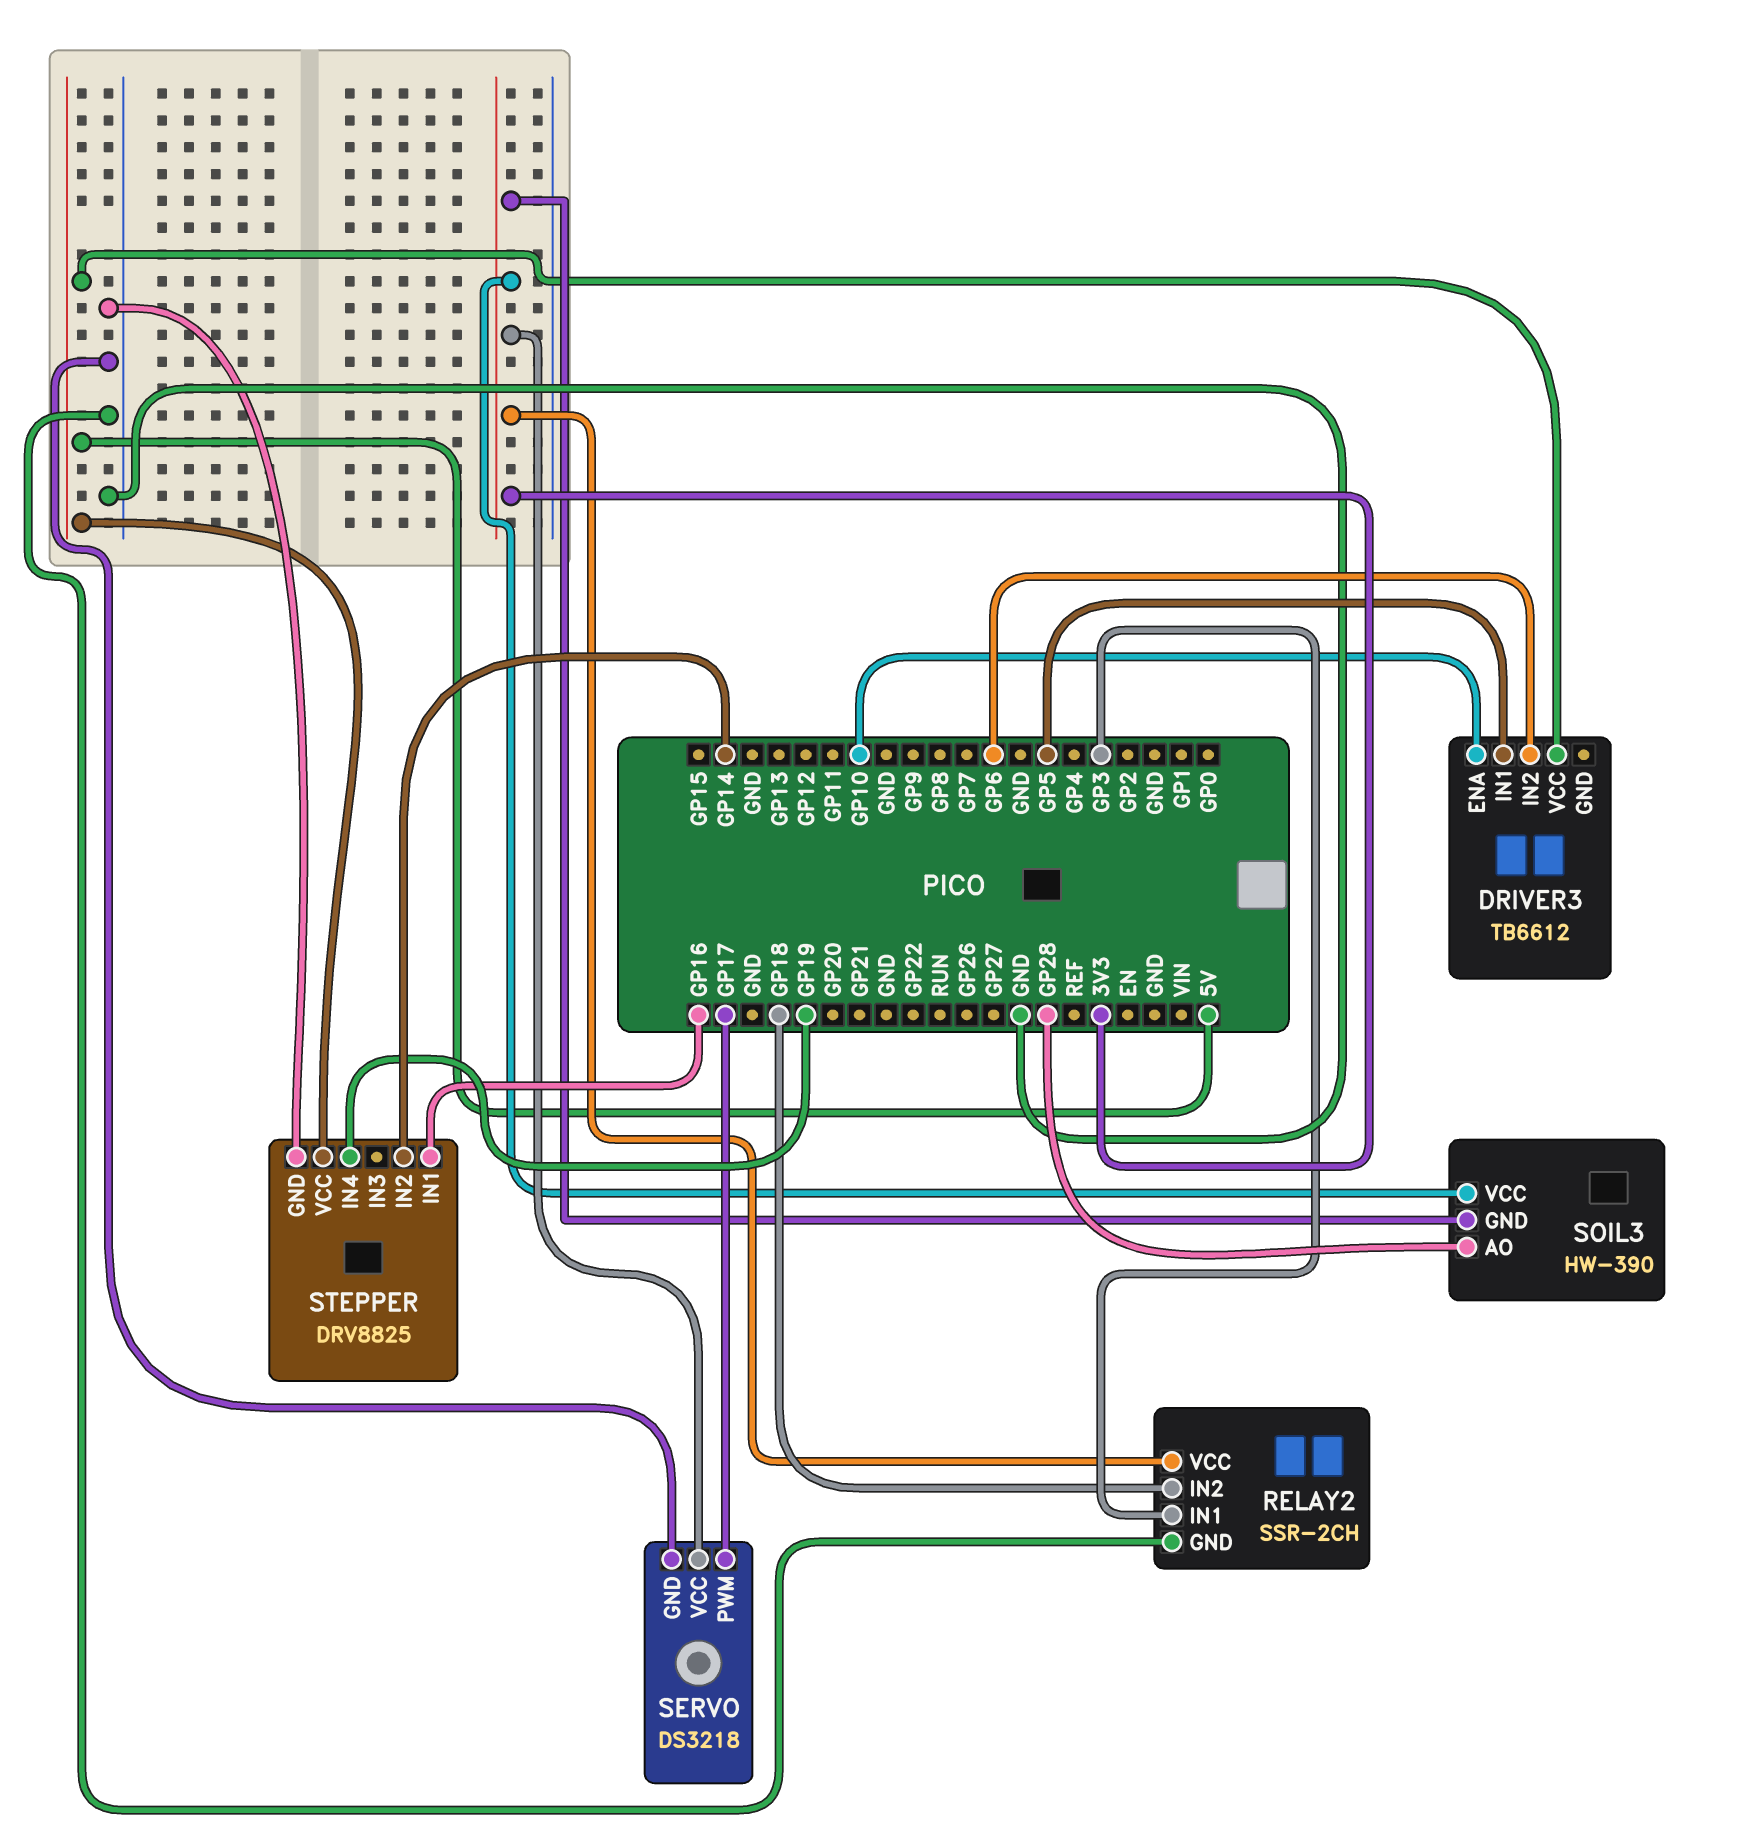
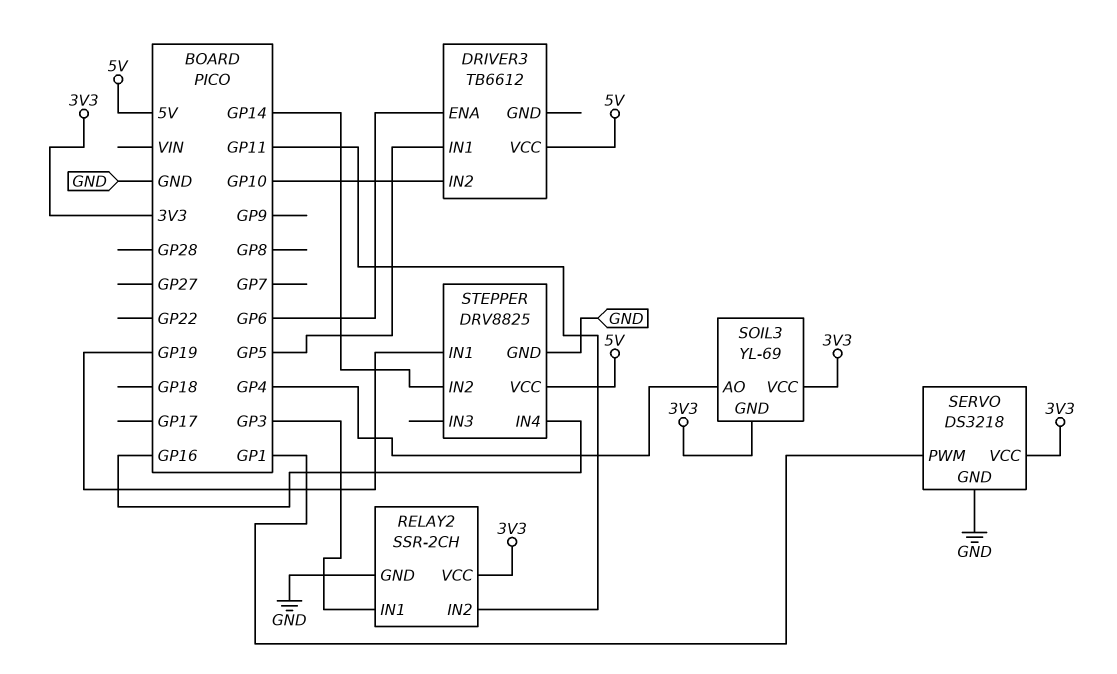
DRIVER3 pin ENA: GP10 -> GP6
DRIVER3 pin IN2: GP6 -> GP10
RELAY2 pin IN2: GP18 -> GP11
SERVO pin PWM: GP17 -> GP1
SOIL3: HW-390 -> YL-69
SOIL3 pin AO: GP28 -> GP4
STEPPER pin IN1: GP16 -> GP19
STEPPER pin IN4: GP19 -> GP16

